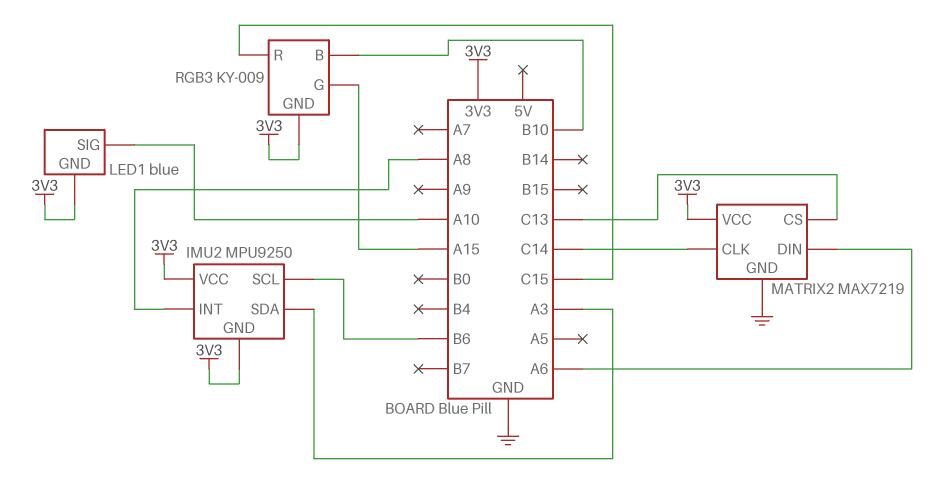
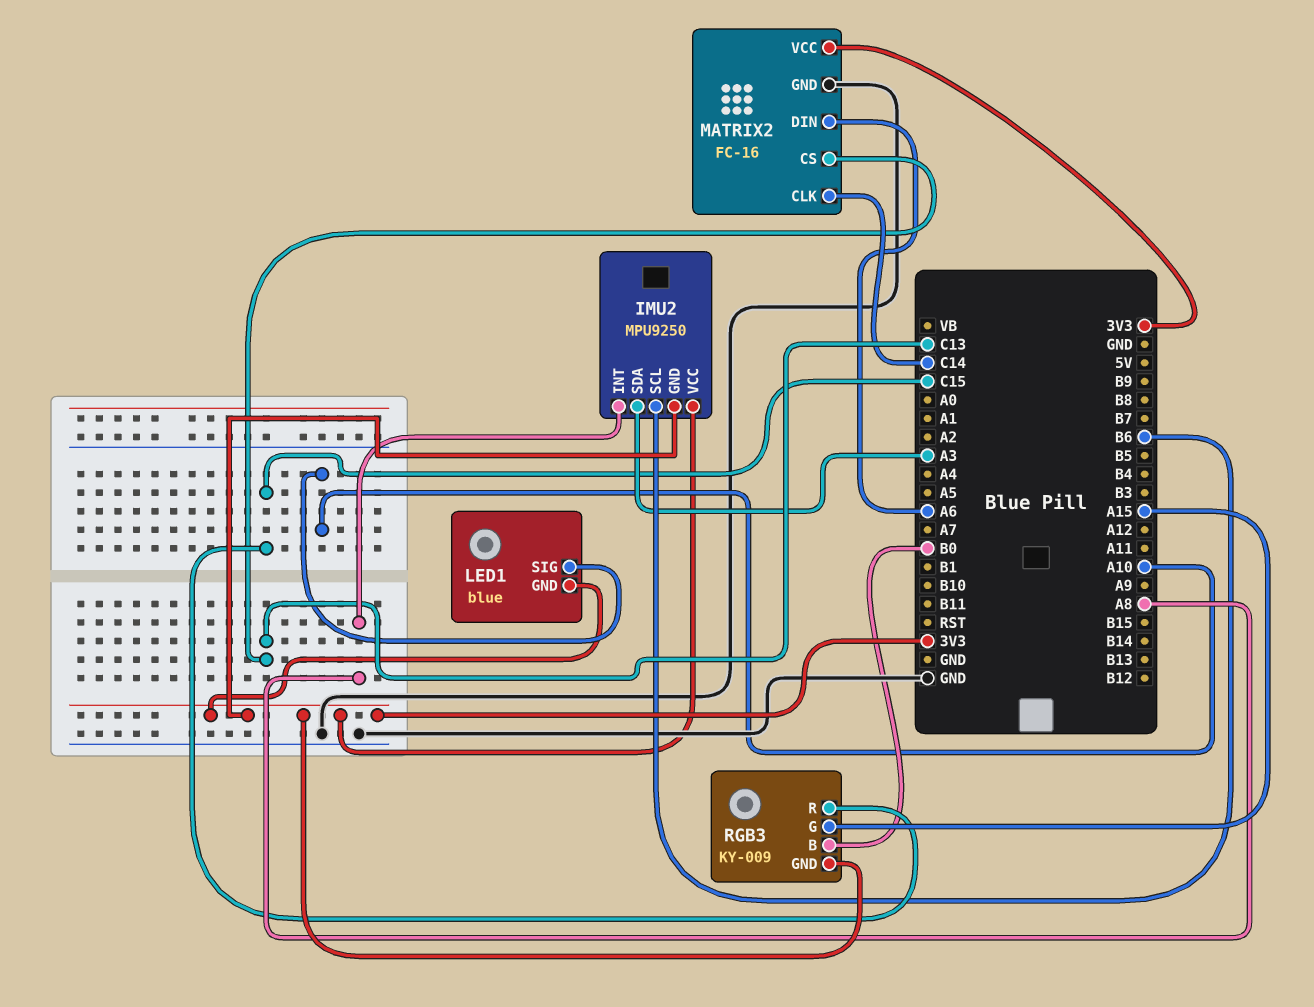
MATRIX2: MAX7219 -> FC-16
RGB3 pin B: B10 -> B0

